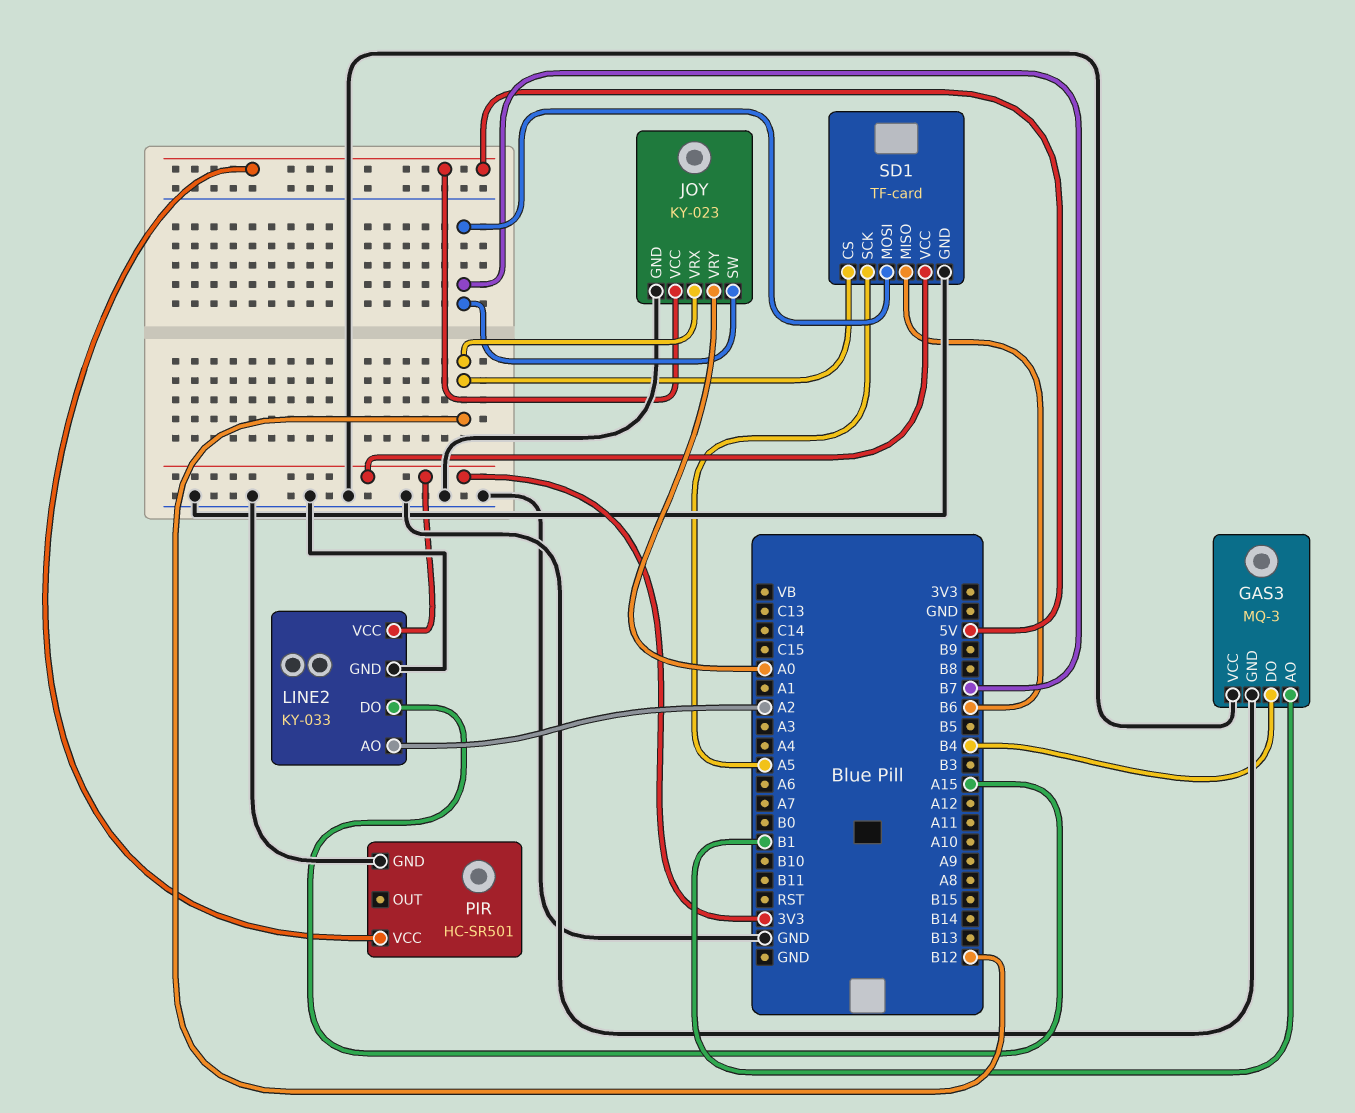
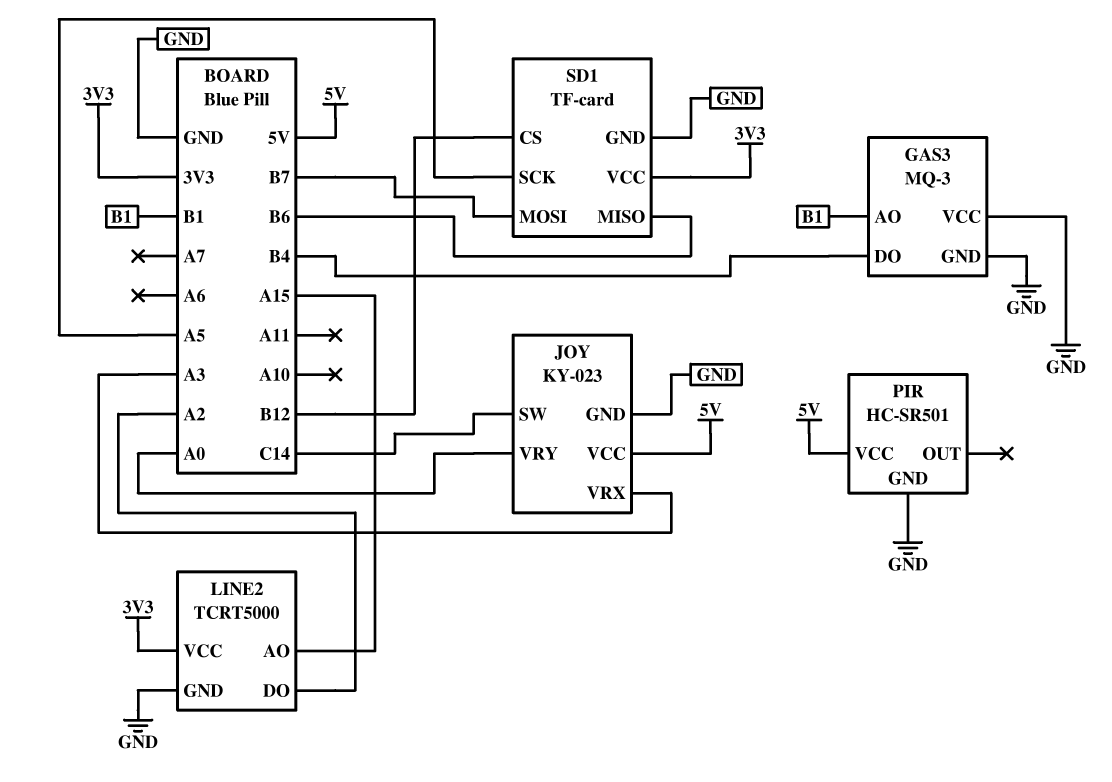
JOY pin SW: B7 -> C14
JOY pin VRX: B12 -> A3
LINE2: KY-033 -> TCRT5000
LINE2 pin AO: A2 -> A15
LINE2 pin DO: A15 -> A2

